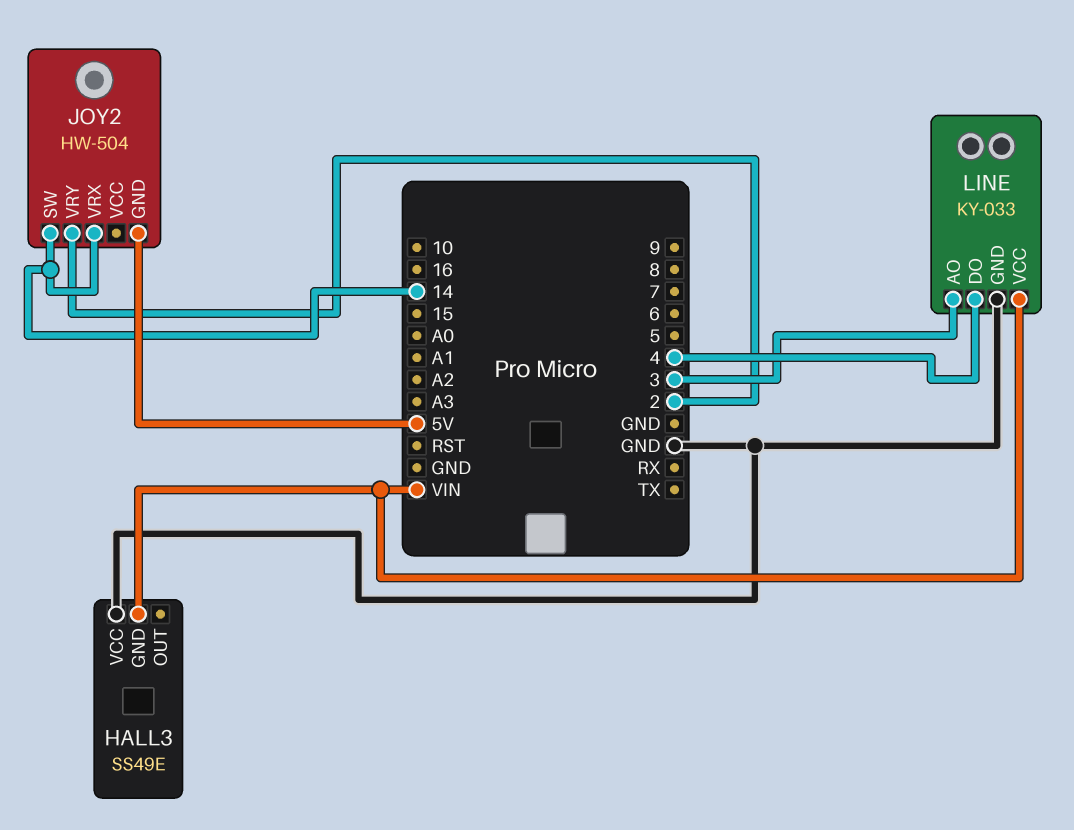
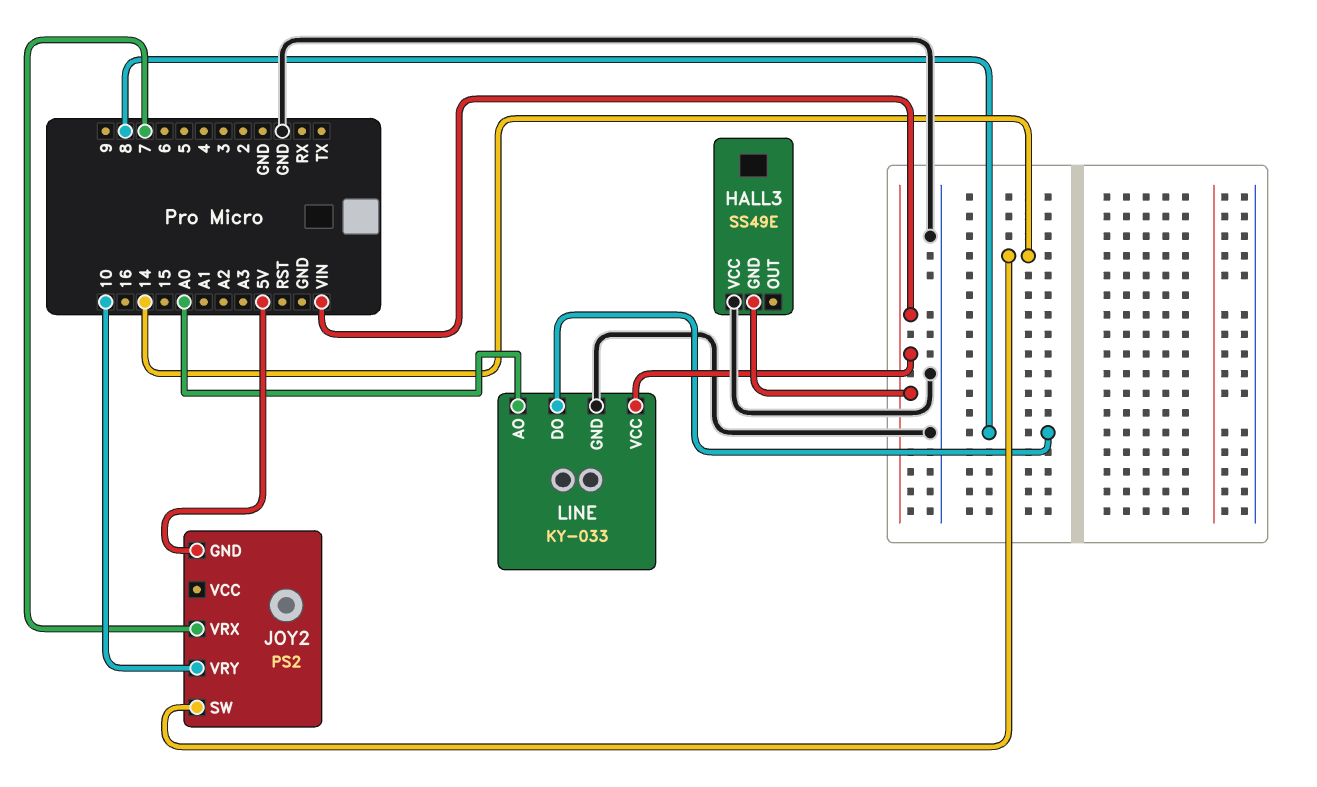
JOY2: HW-504 -> PS2
JOY2 pin VRX: 14 -> 7
JOY2 pin VRY: 2 -> 10
LINE pin AO: 3 -> A0
LINE pin DO: 4 -> 8

